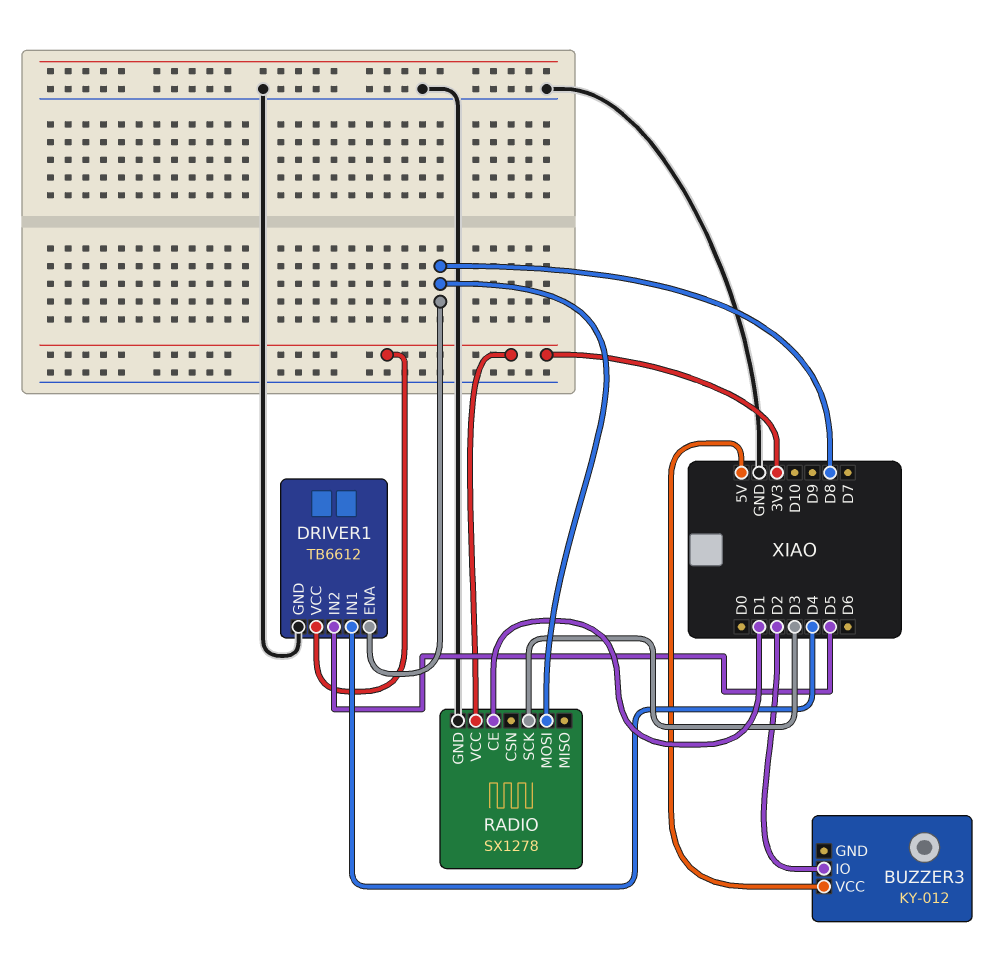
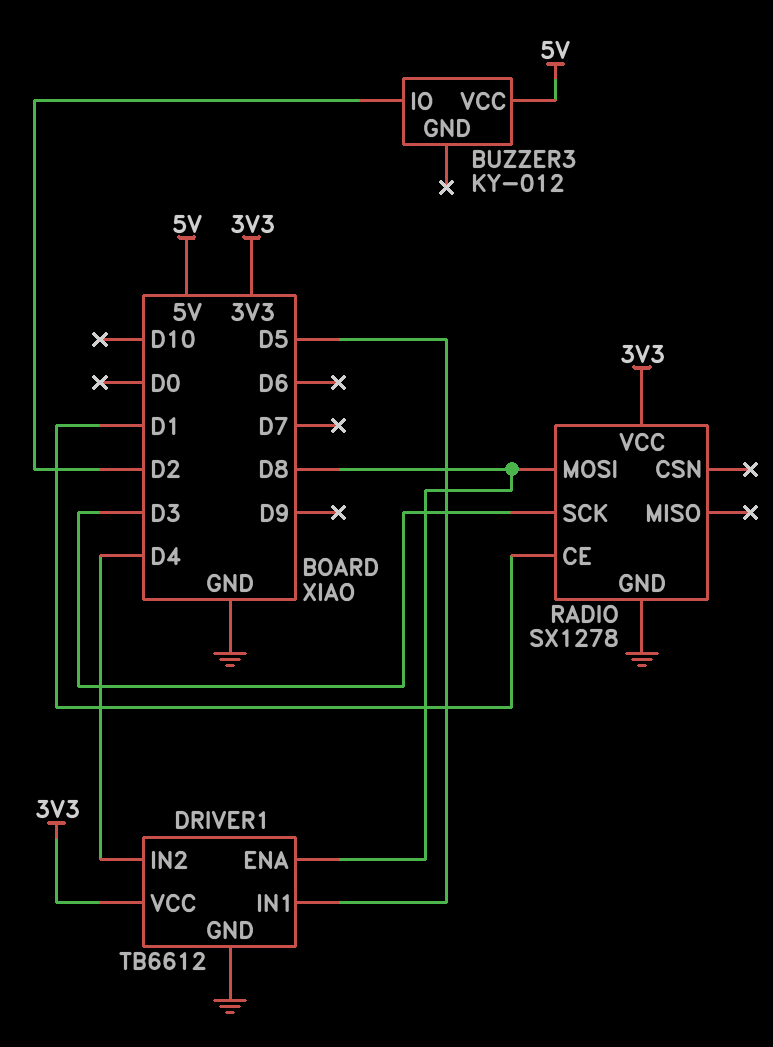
DRIVER1 pin IN1: D4 -> D5
DRIVER1 pin IN2: D5 -> D4

